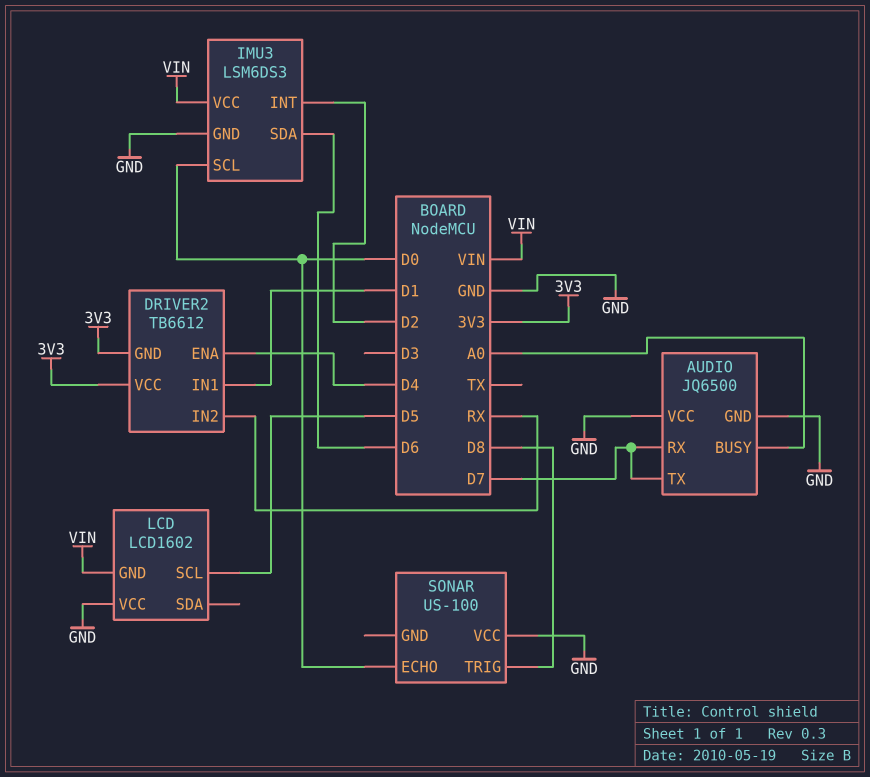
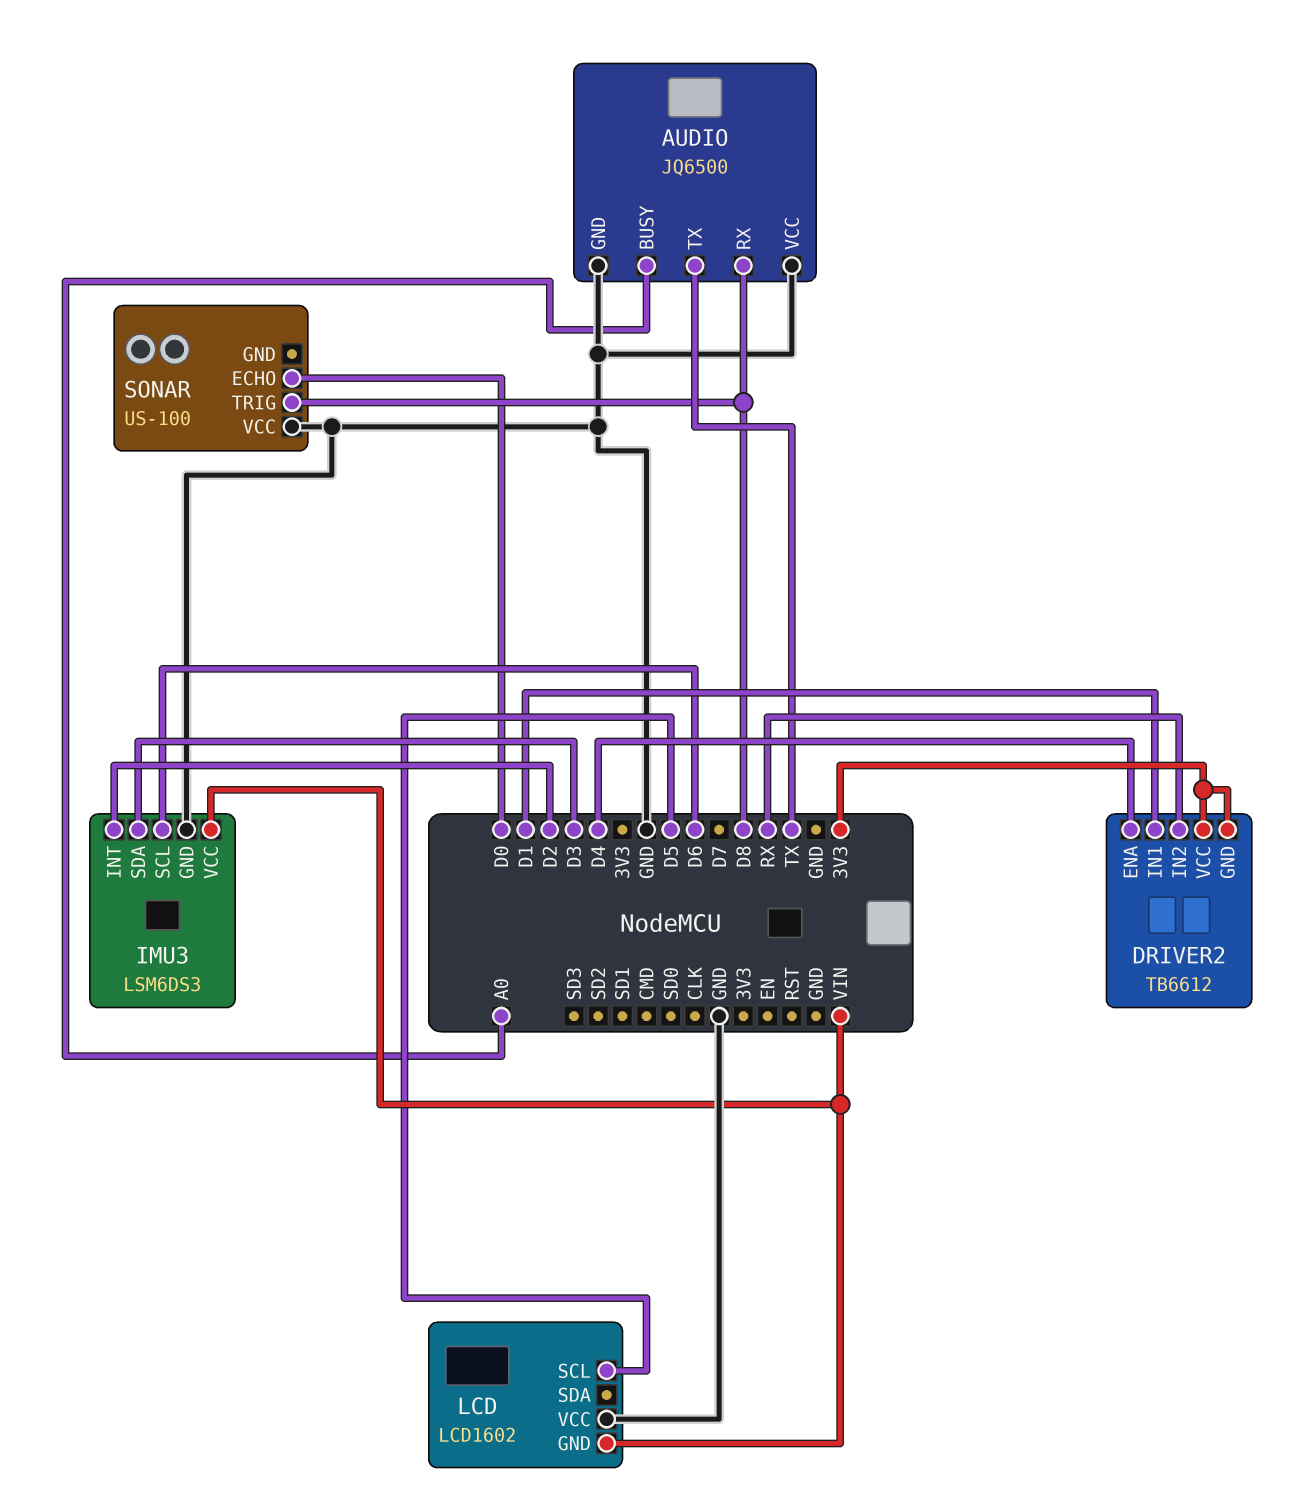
AUDIO pin RX: D7 -> D8
AUDIO pin TX: D7 -> TX
IMU3 pin SCL: D0 -> D6
IMU3 pin SDA: D6 -> D3

